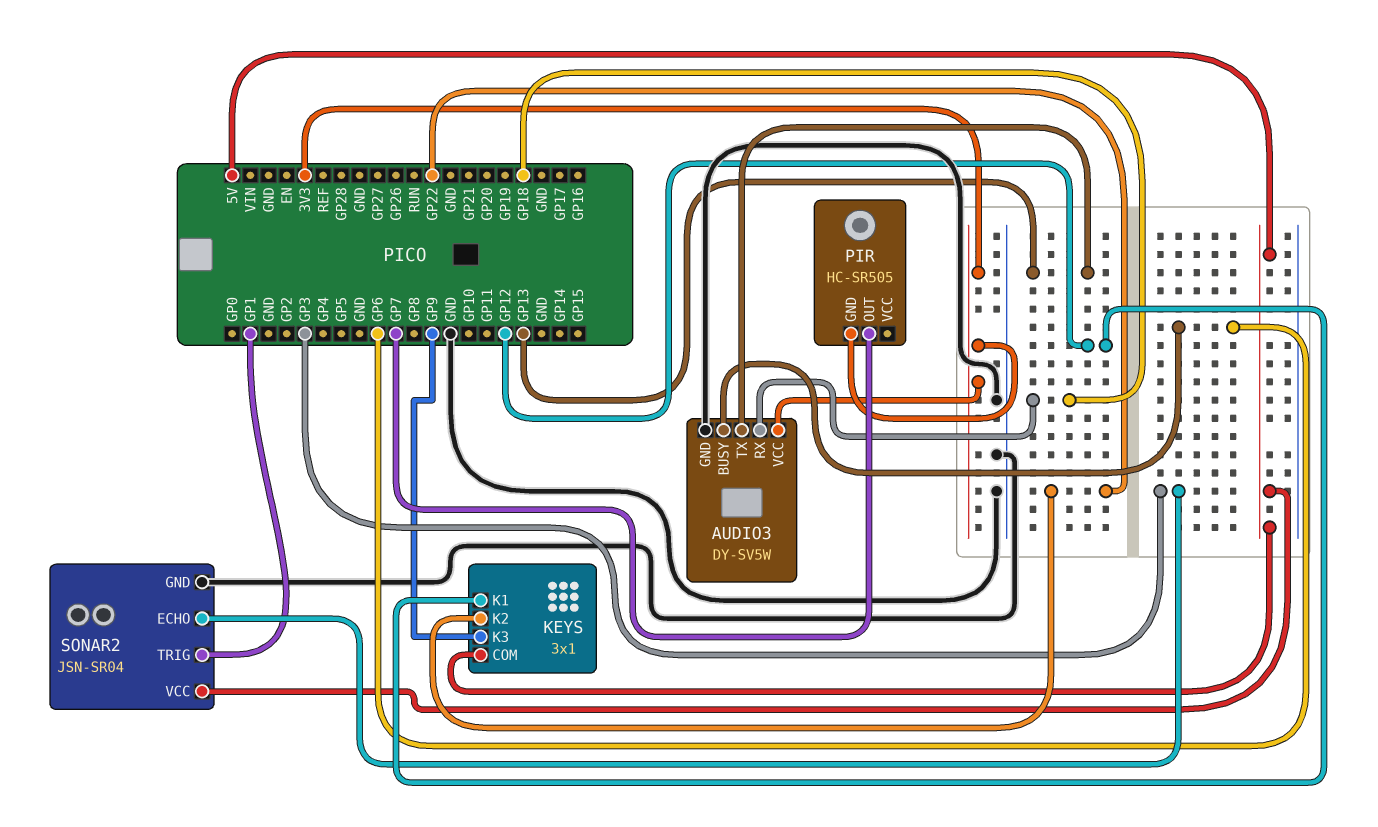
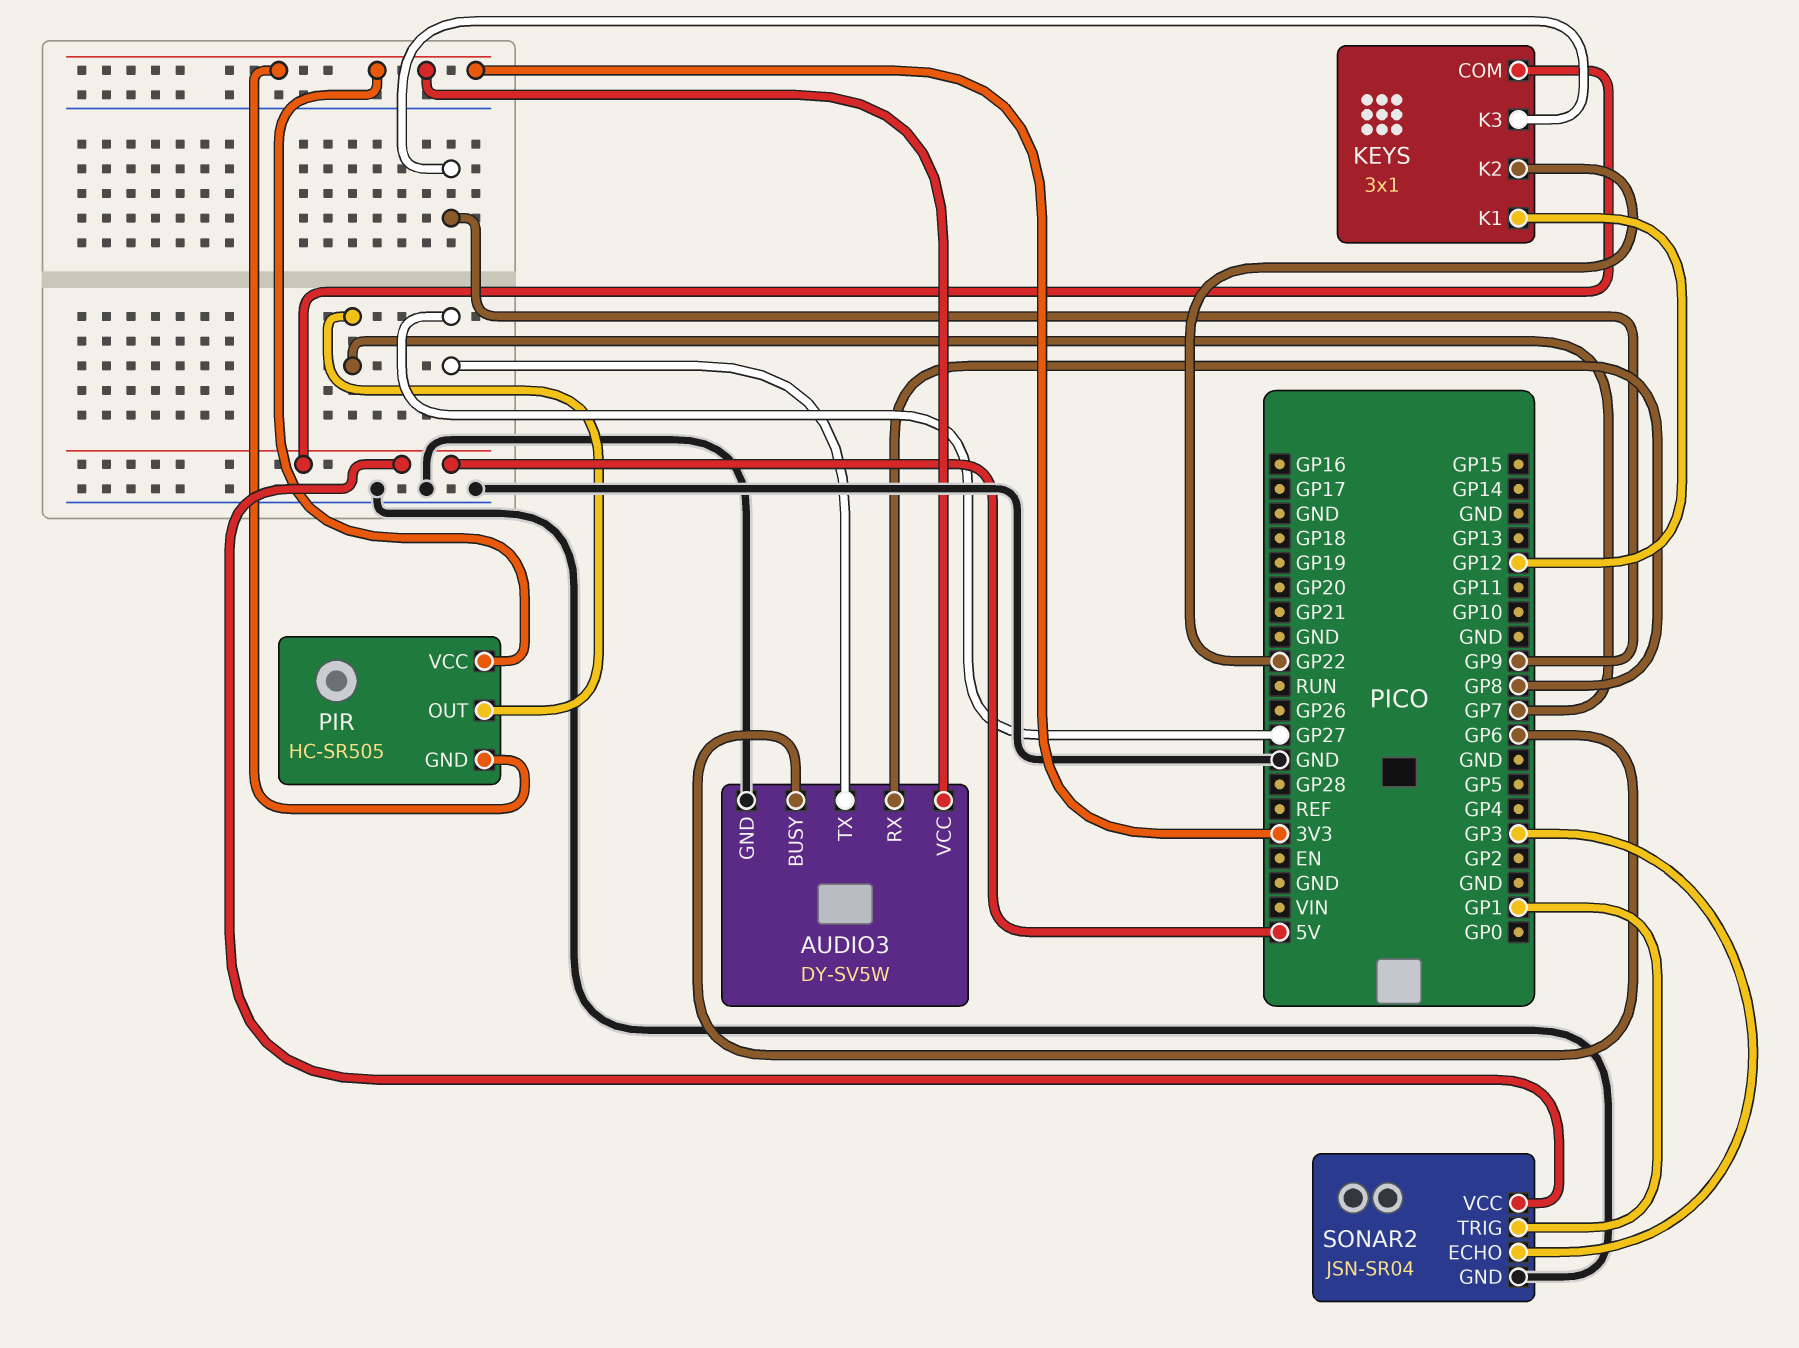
AUDIO3 pin RX: GP18 -> GP8
AUDIO3 pin TX: GP13 -> GP27
PIR pin VCC: none -> 3V3

